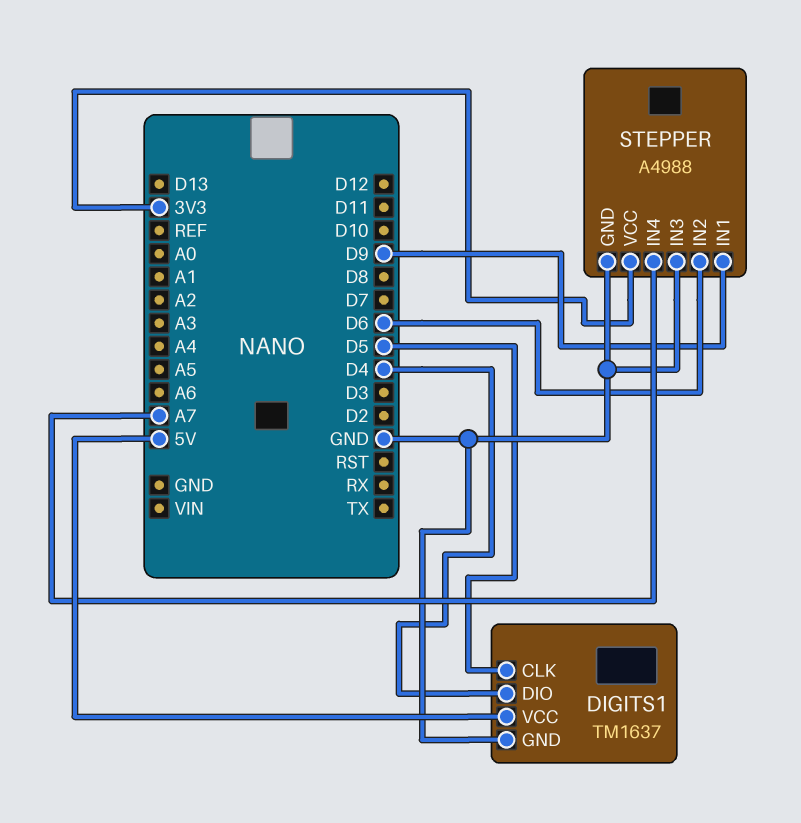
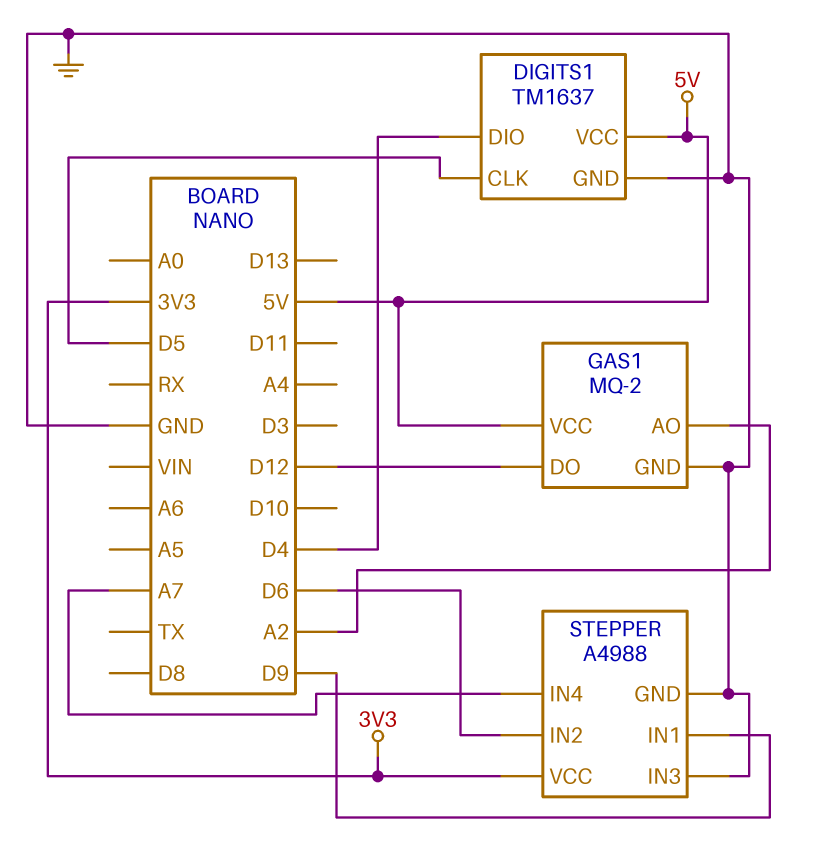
GAS1: none -> MQ-2
GAS1 pin AO: none -> A2
GAS1 pin DO: none -> D12
GAS1 pin GND: none -> GND
GAS1 pin VCC: none -> 5V

